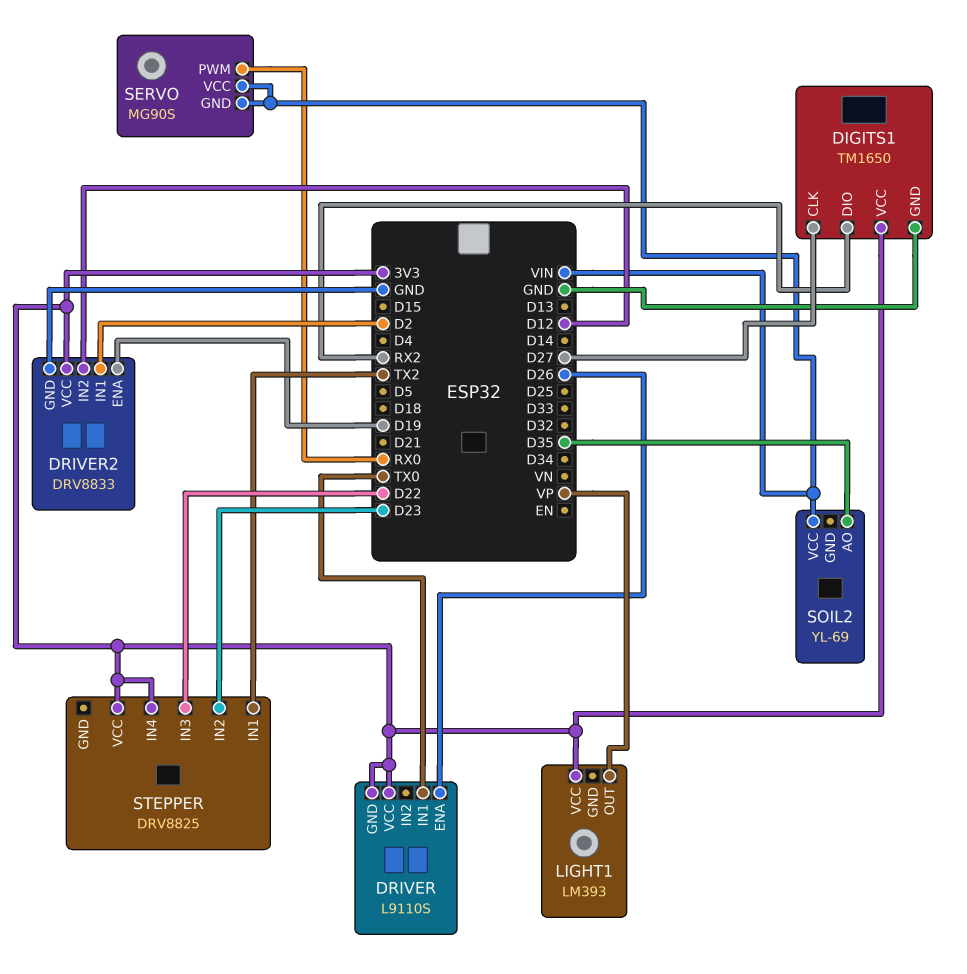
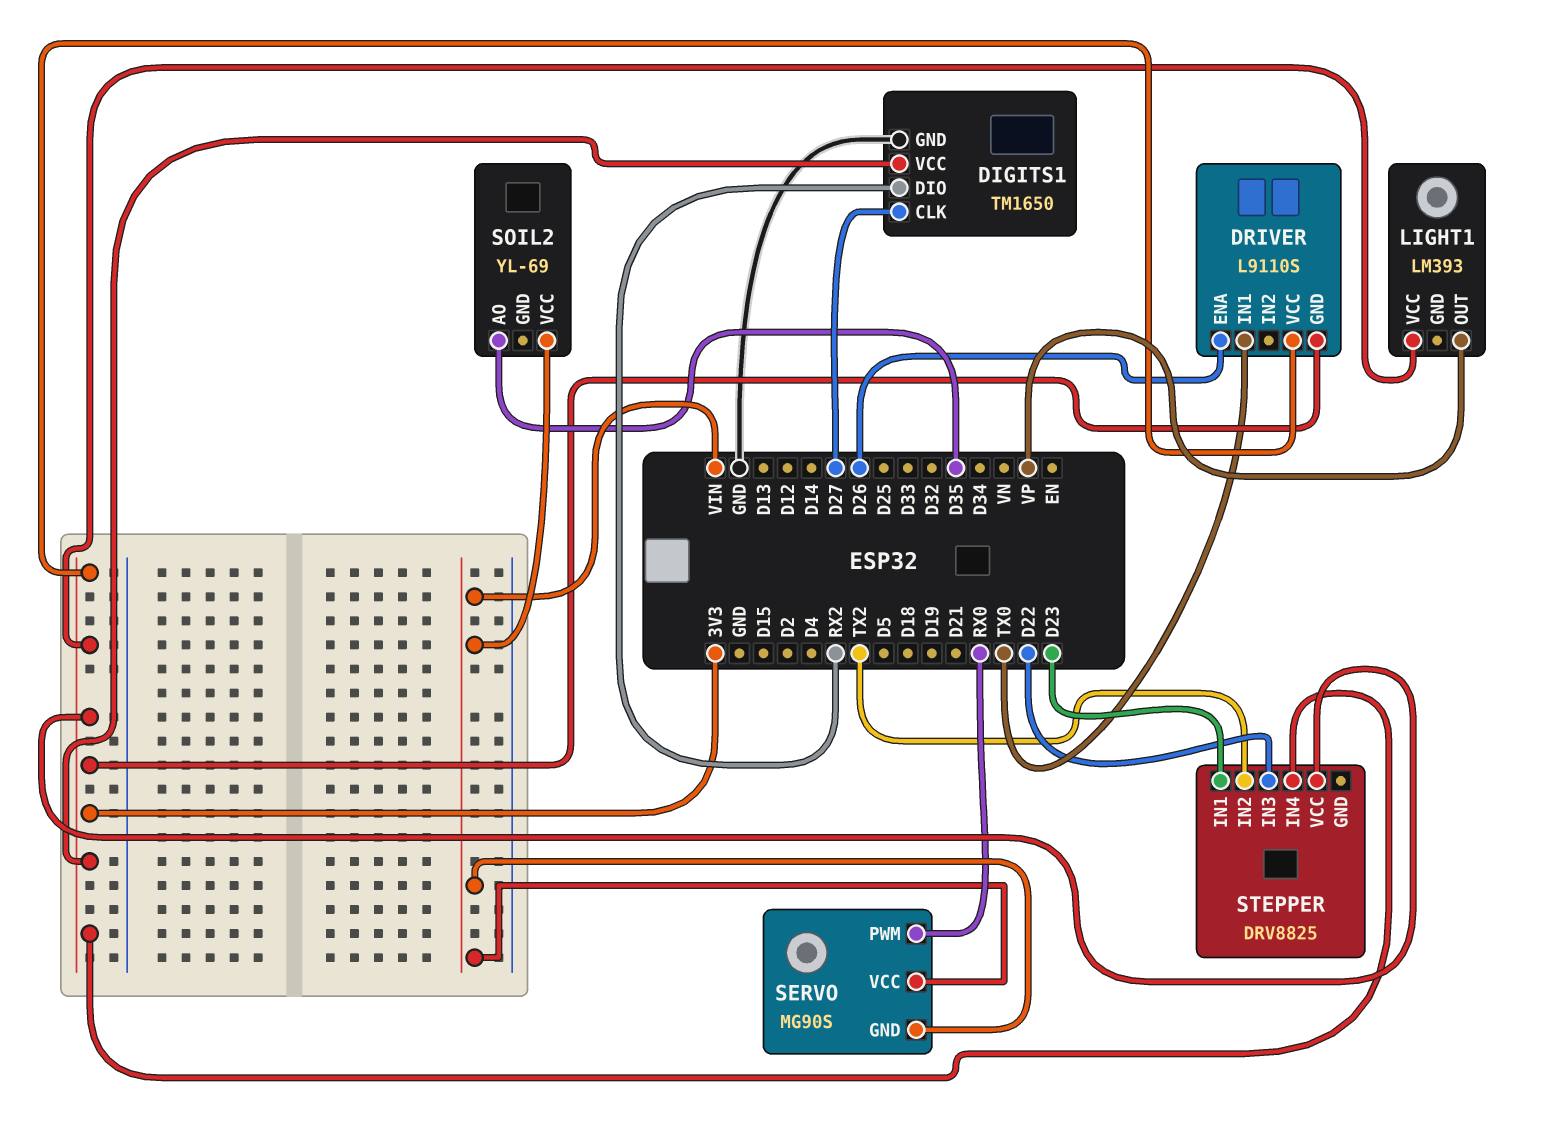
DRIVER2: DRV8833 -> none
DRIVER2 pin ENA: D19 -> none
DRIVER2 pin GND: GND -> none
DRIVER2 pin IN1: D2 -> none
DRIVER2 pin IN2: D12 -> none
DRIVER2 pin VCC: 3V3 -> none
STEPPER pin IN1: TX2 -> D23
STEPPER pin IN2: D23 -> TX2

